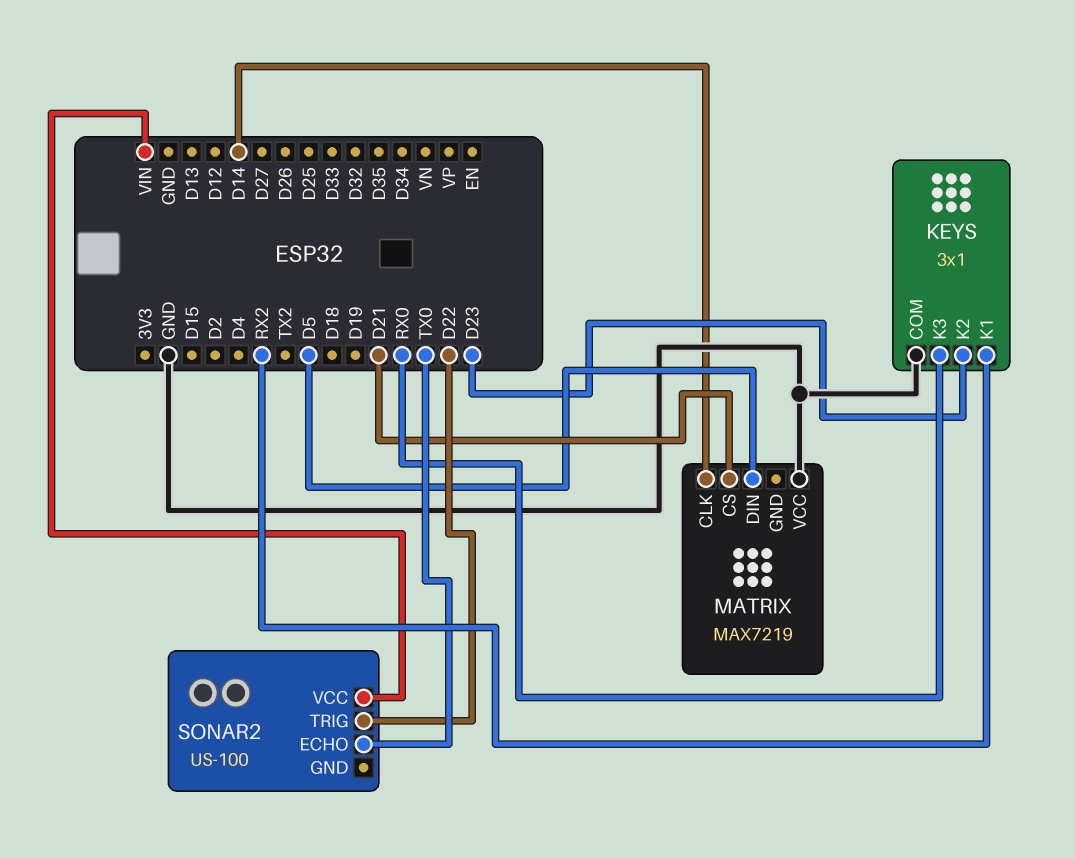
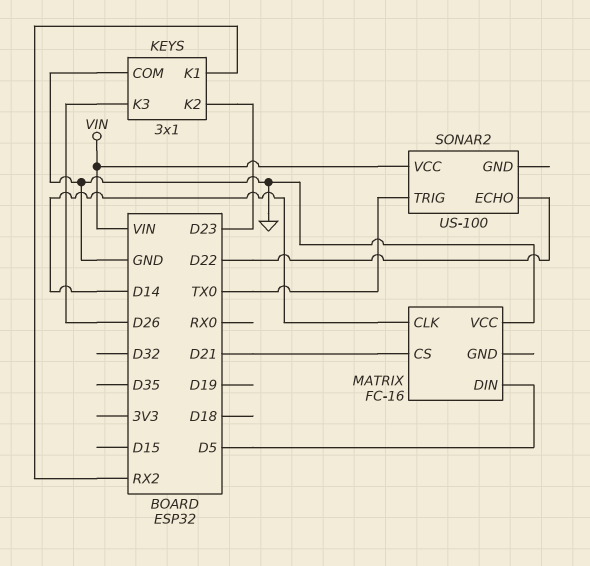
KEYS pin K3: RX0 -> D26
MATRIX: MAX7219 -> FC-16
SONAR2 pin ECHO: TX0 -> D22
SONAR2 pin TRIG: D22 -> TX0

